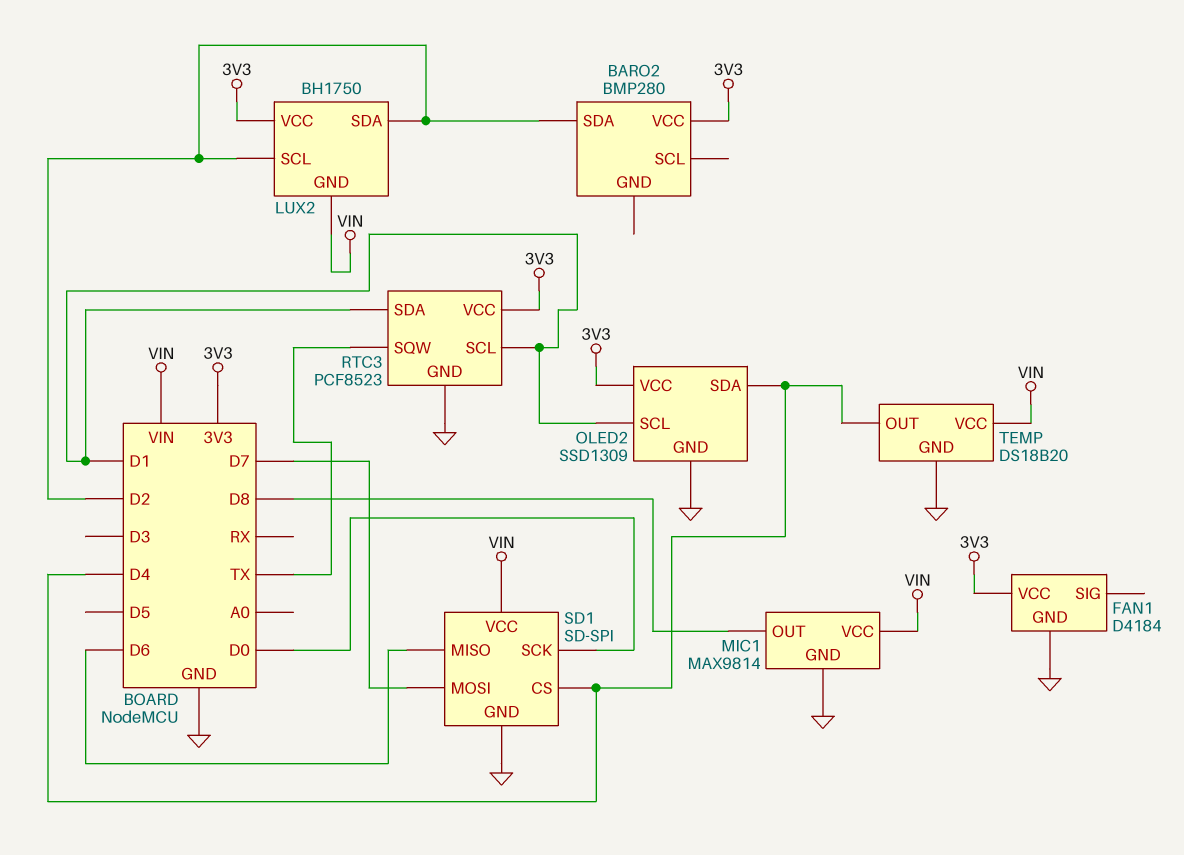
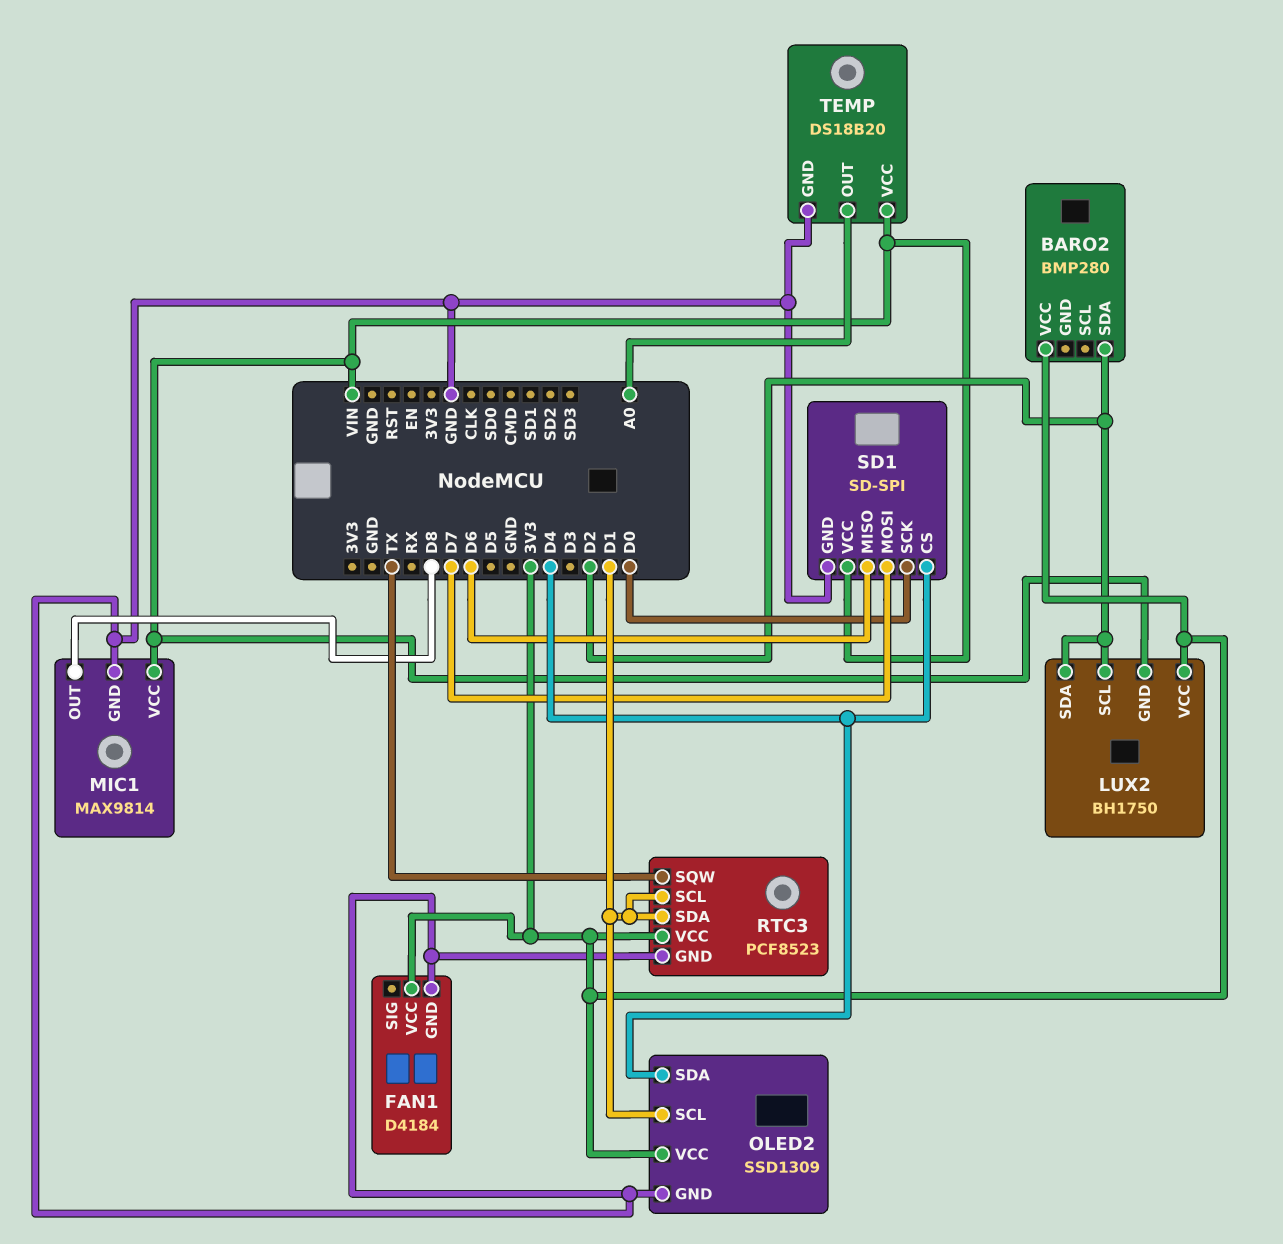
TEMP pin OUT: D4 -> A0

